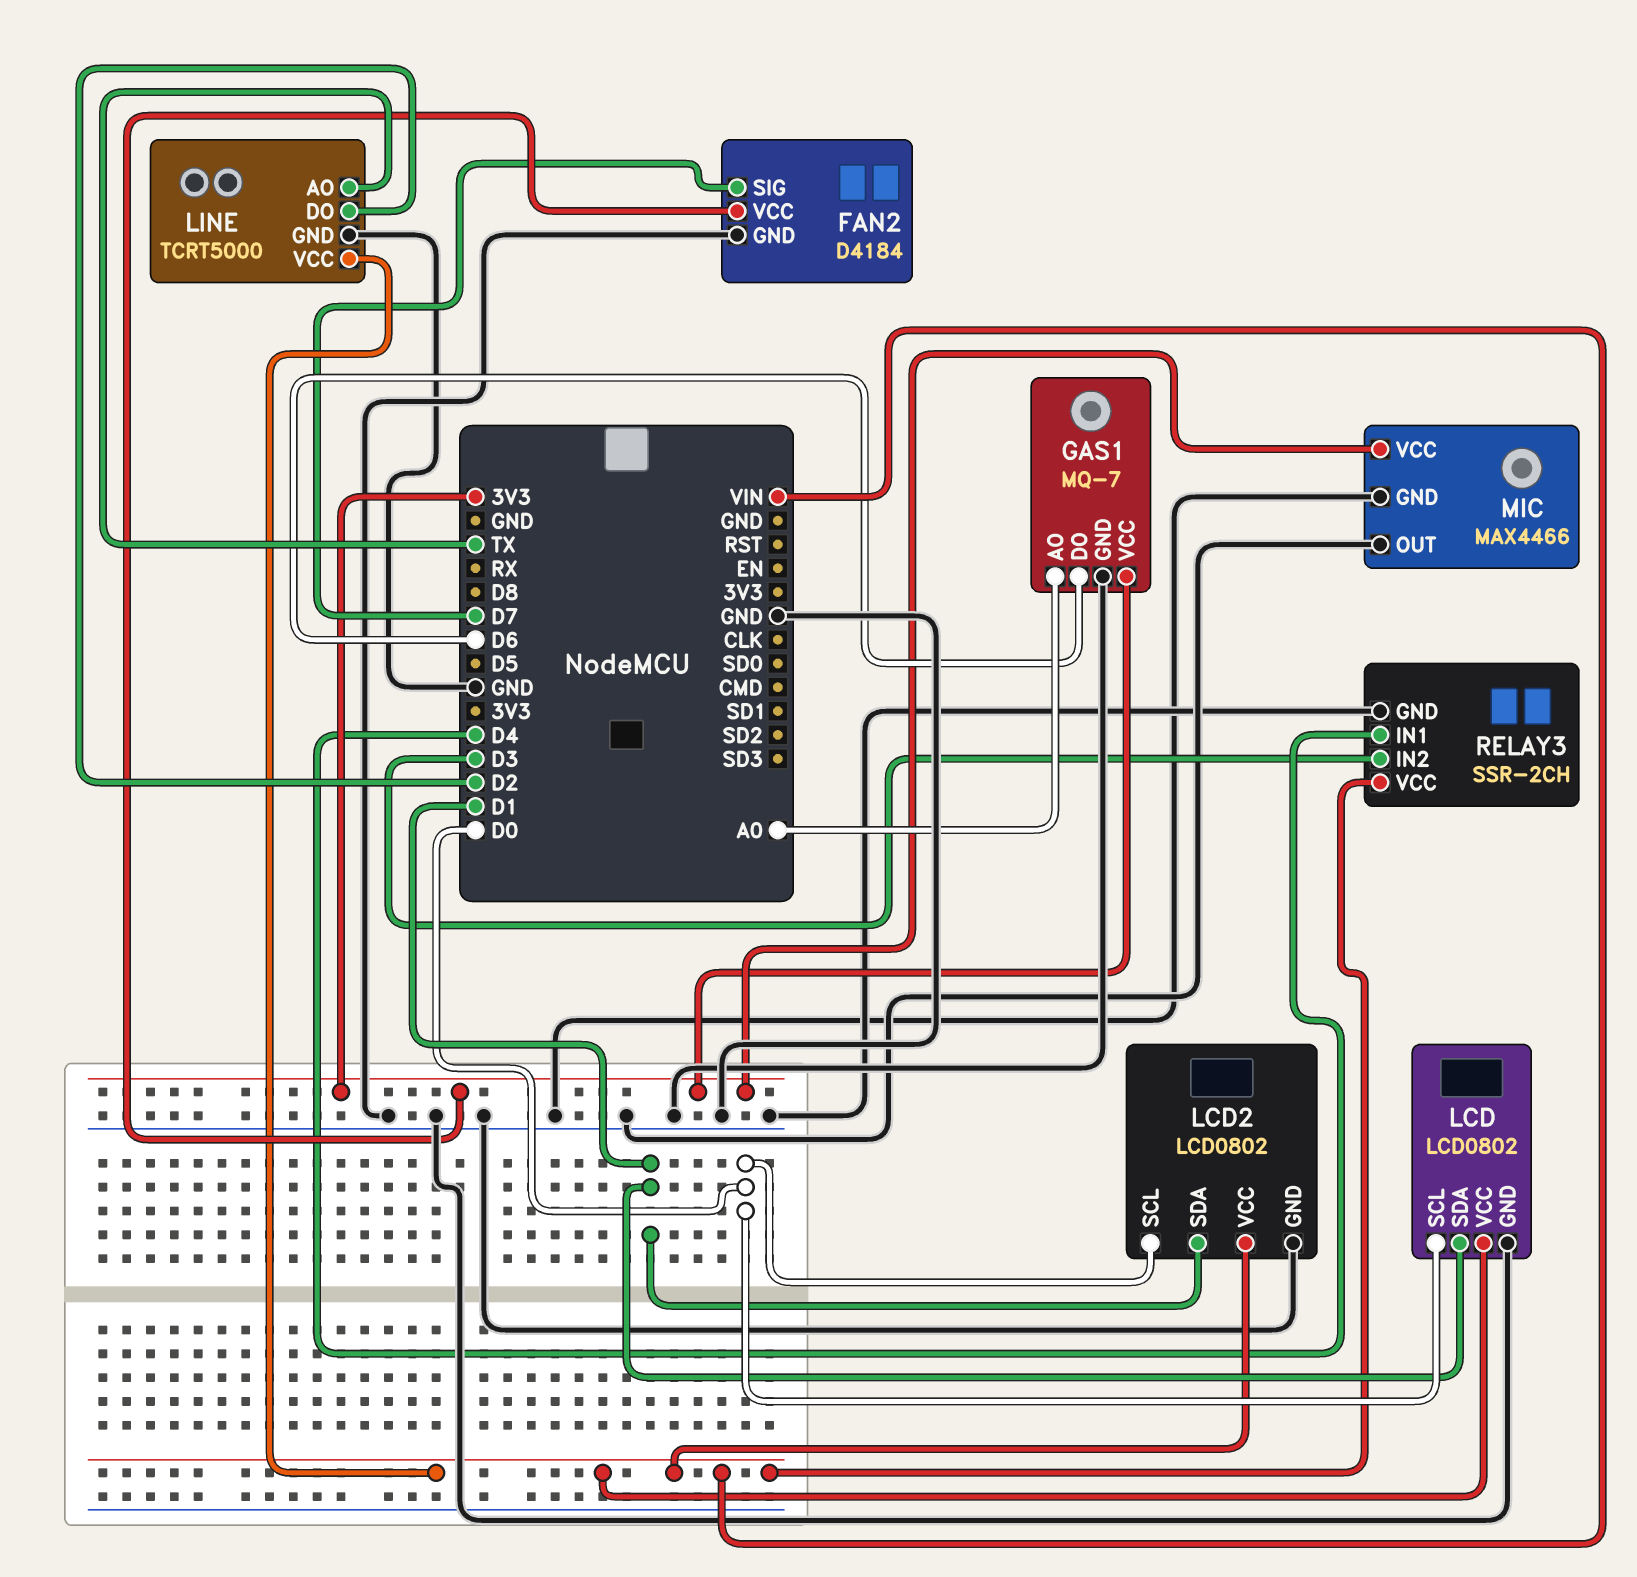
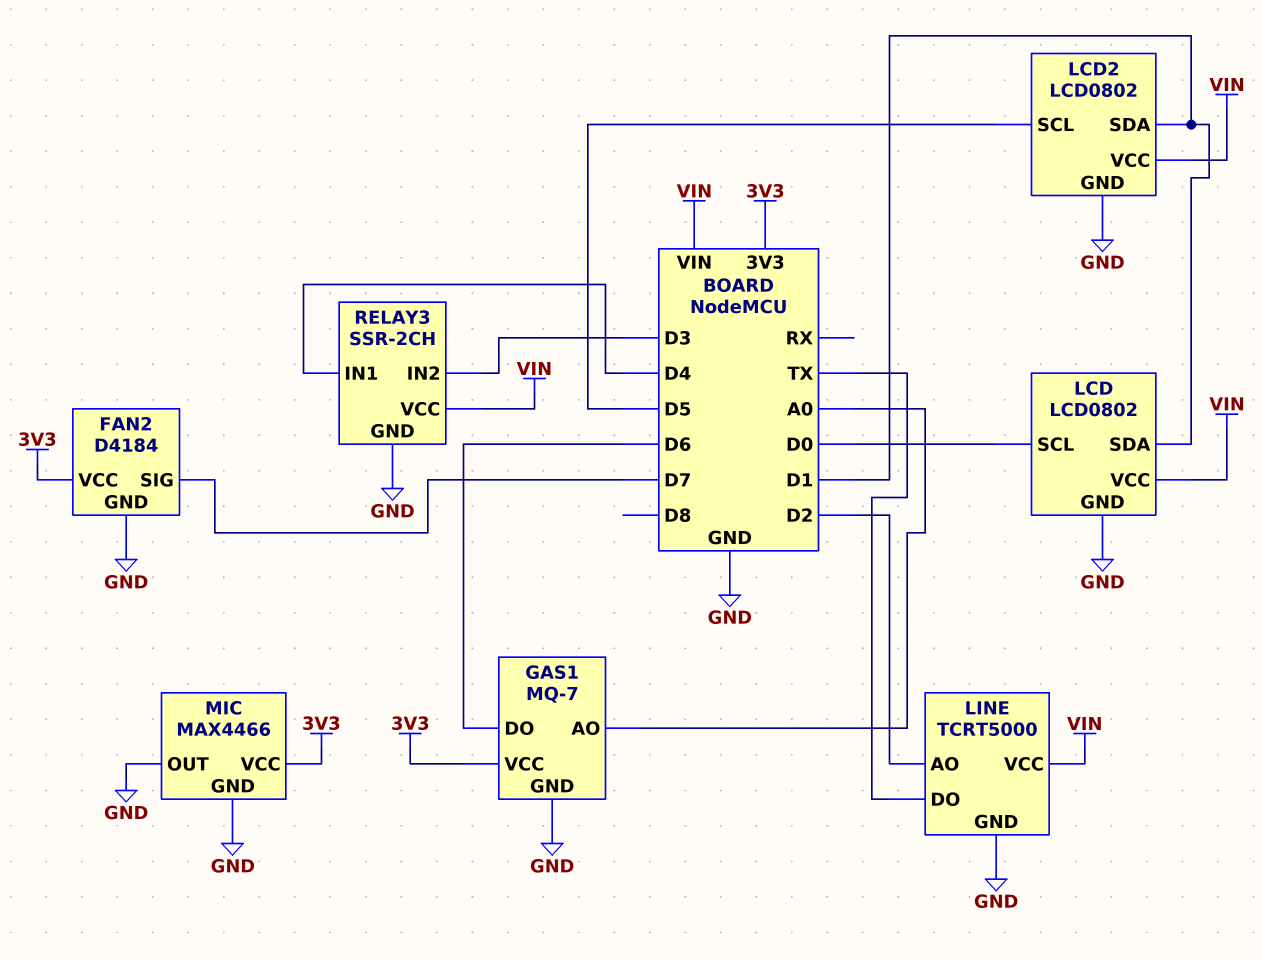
LCD2 pin SCL: D0 -> D5
LINE pin AO: TX -> D2
LINE pin DO: D2 -> TX

